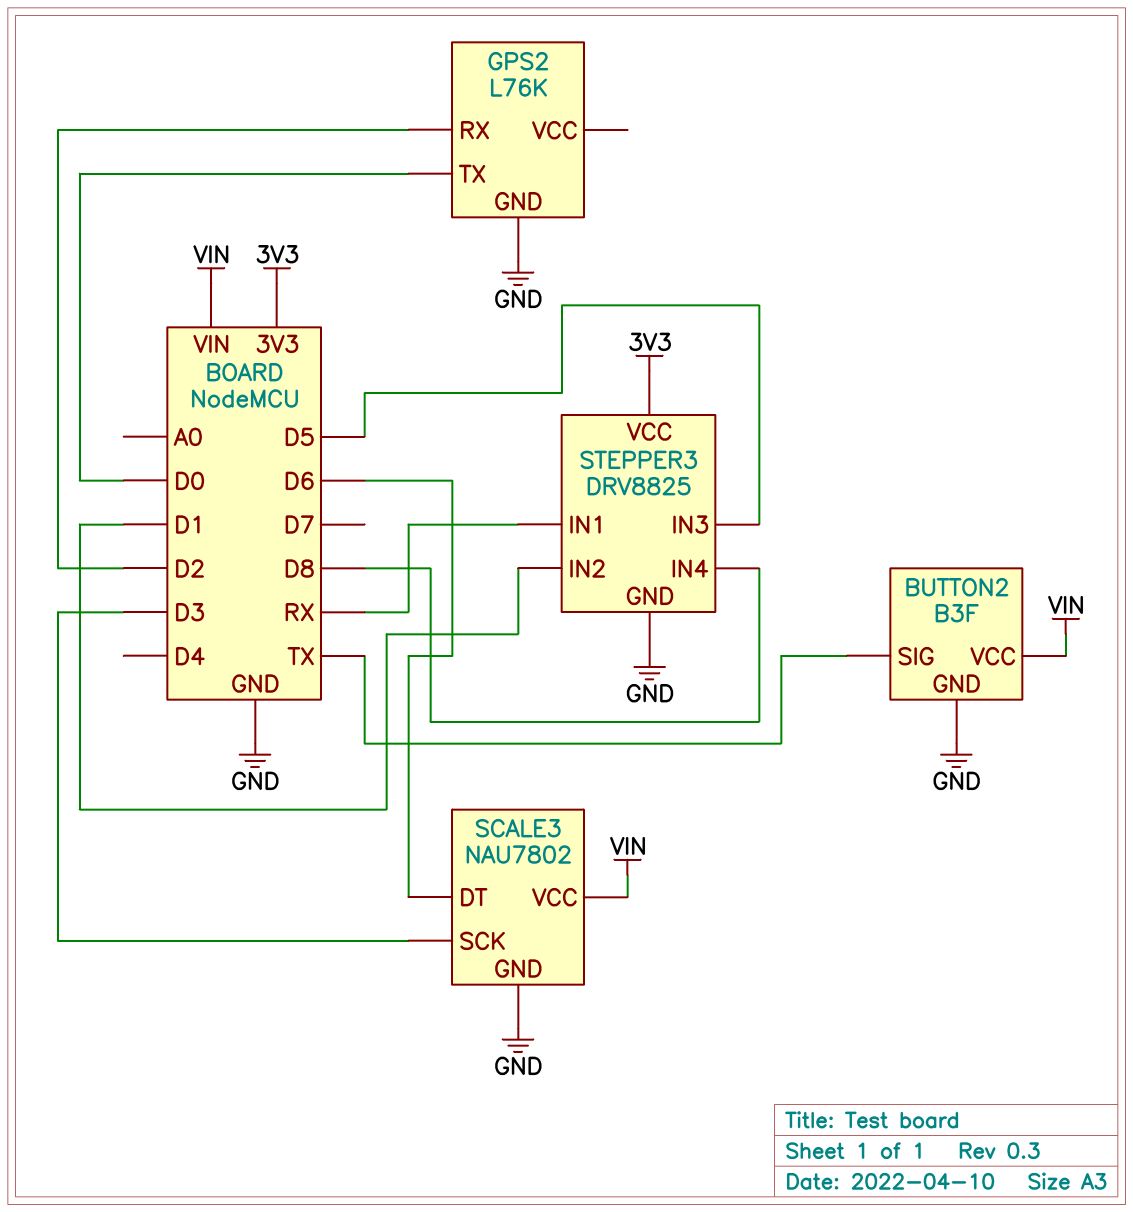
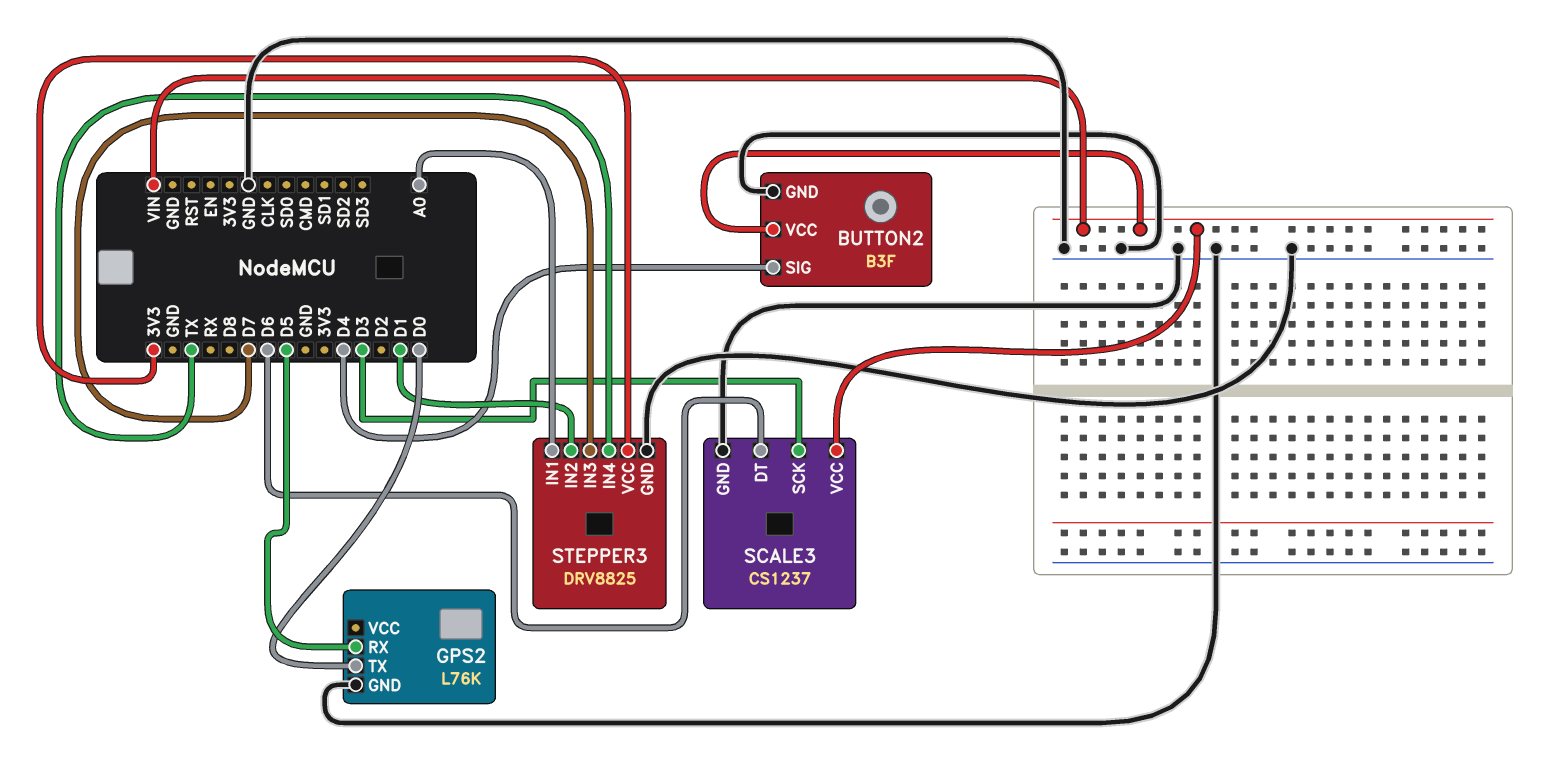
BUTTON2 pin SIG: TX -> D4
GPS2 pin RX: D2 -> D5
SCALE3: NAU7802 -> CS1237
STEPPER3 pin IN1: RX -> A0
STEPPER3 pin IN3: D5 -> D7
STEPPER3 pin IN4: D8 -> TX

